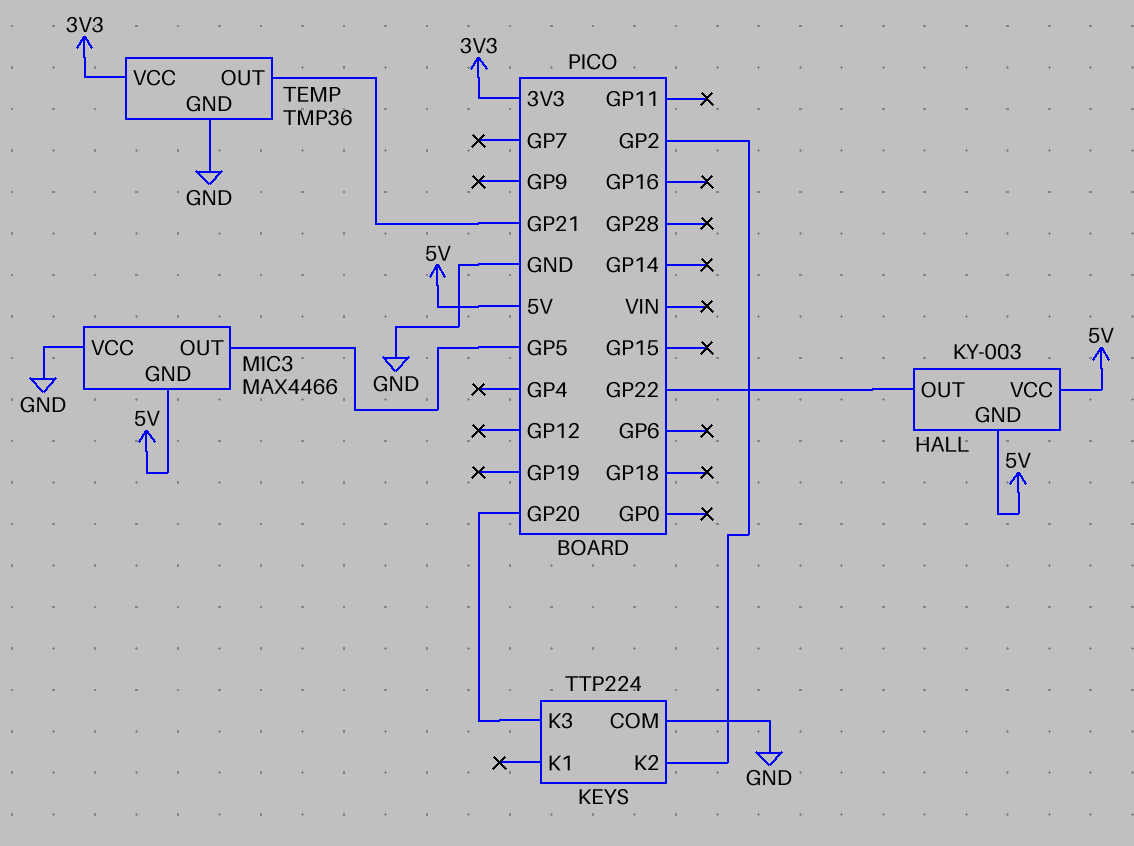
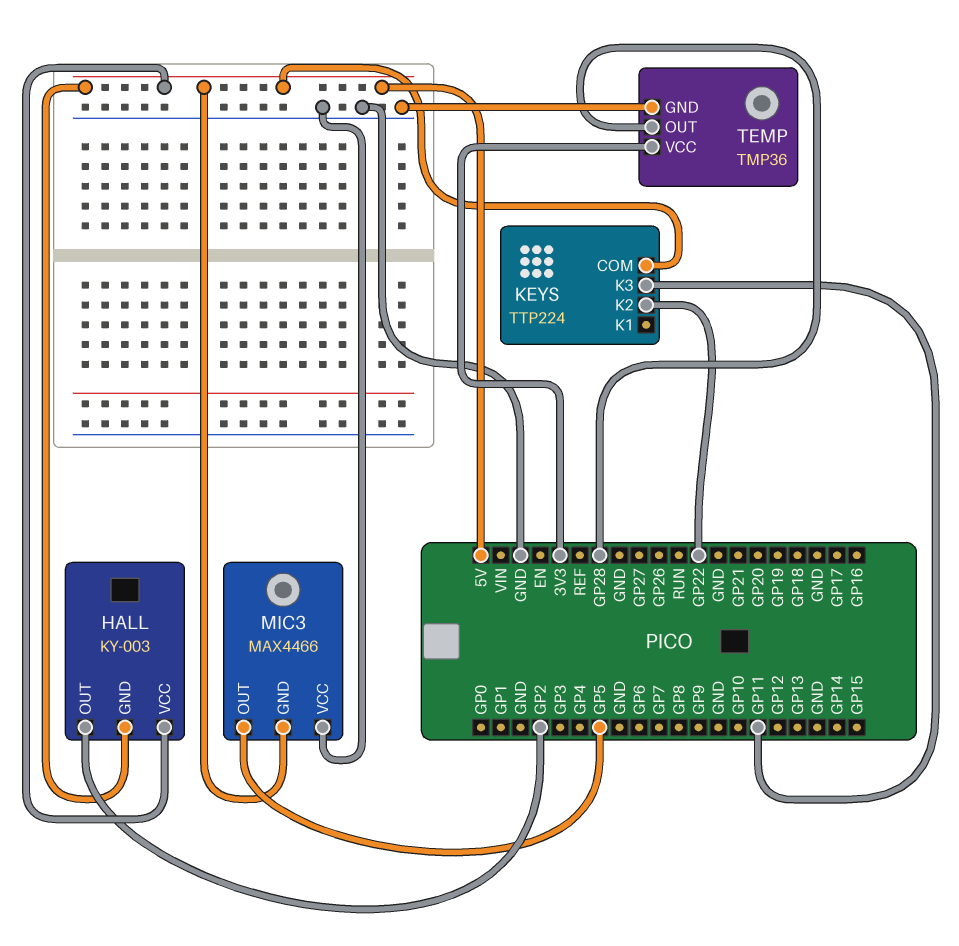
HALL pin OUT: GP22 -> GP2
KEYS pin COM: GND -> 5V
KEYS pin K2: GP2 -> GP22
KEYS pin K3: GP20 -> GP11
TEMP pin OUT: GP21 -> GP28

